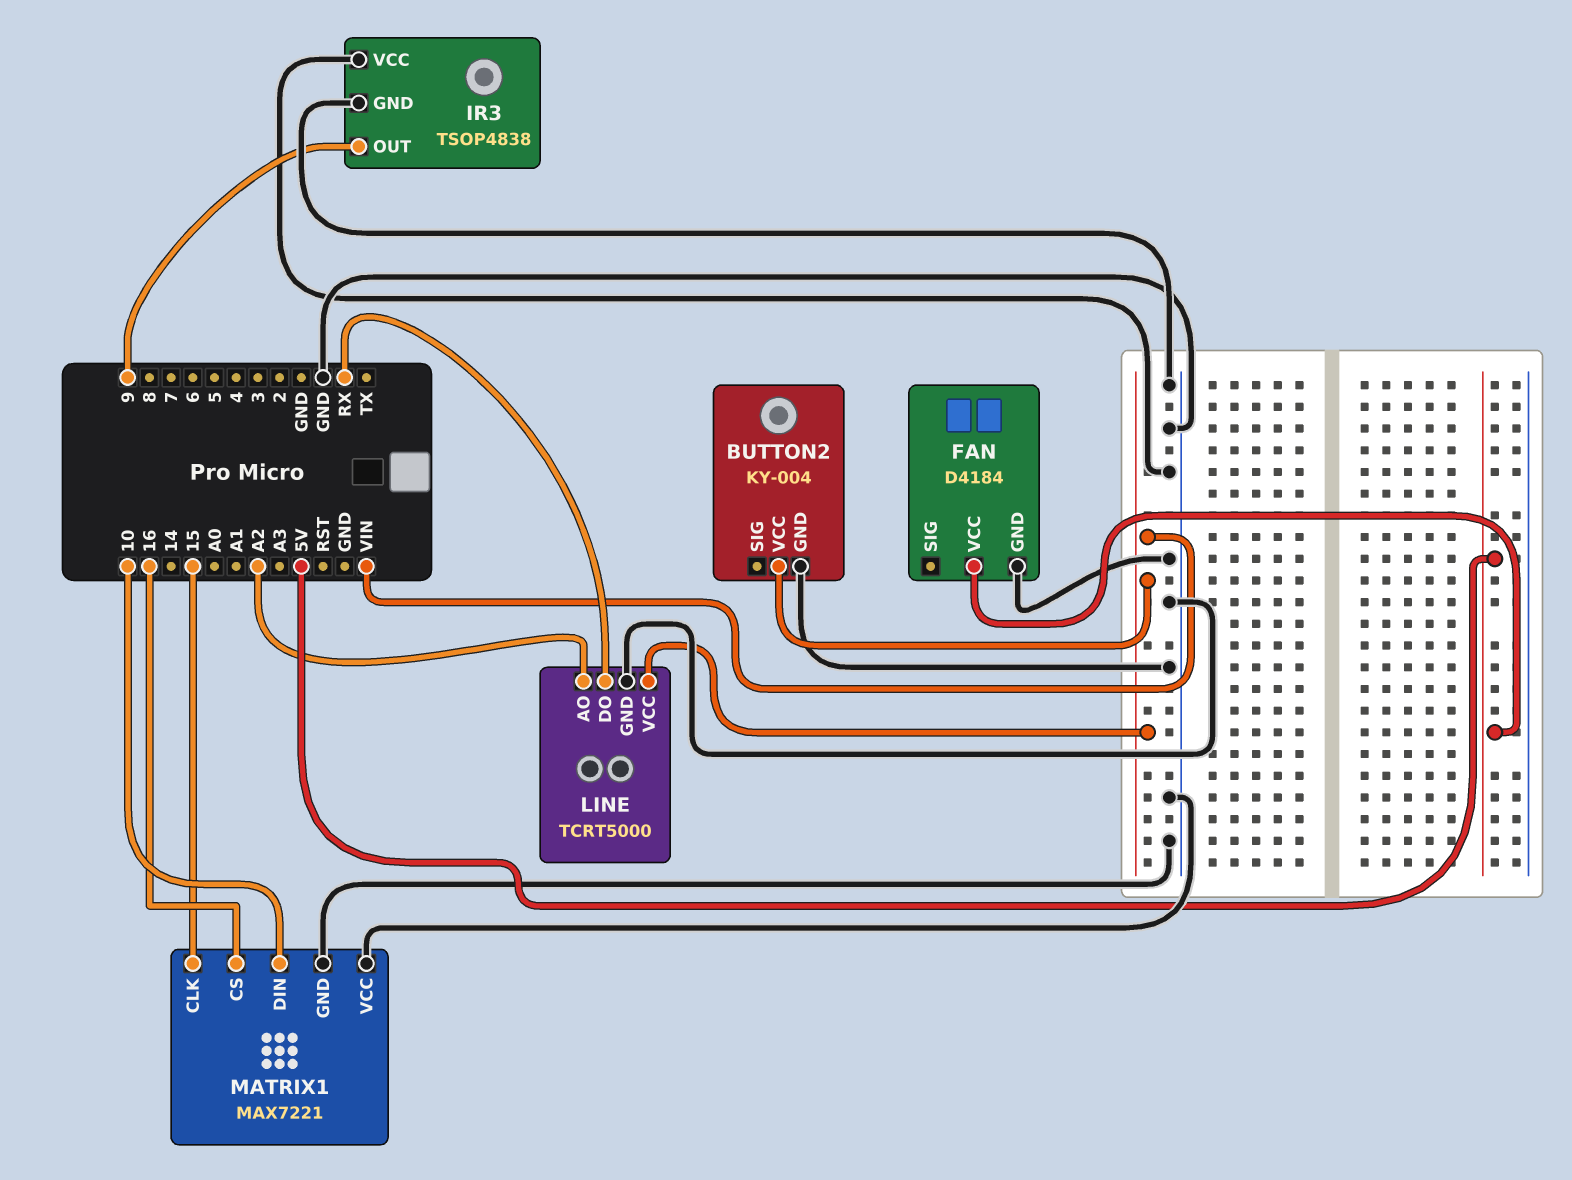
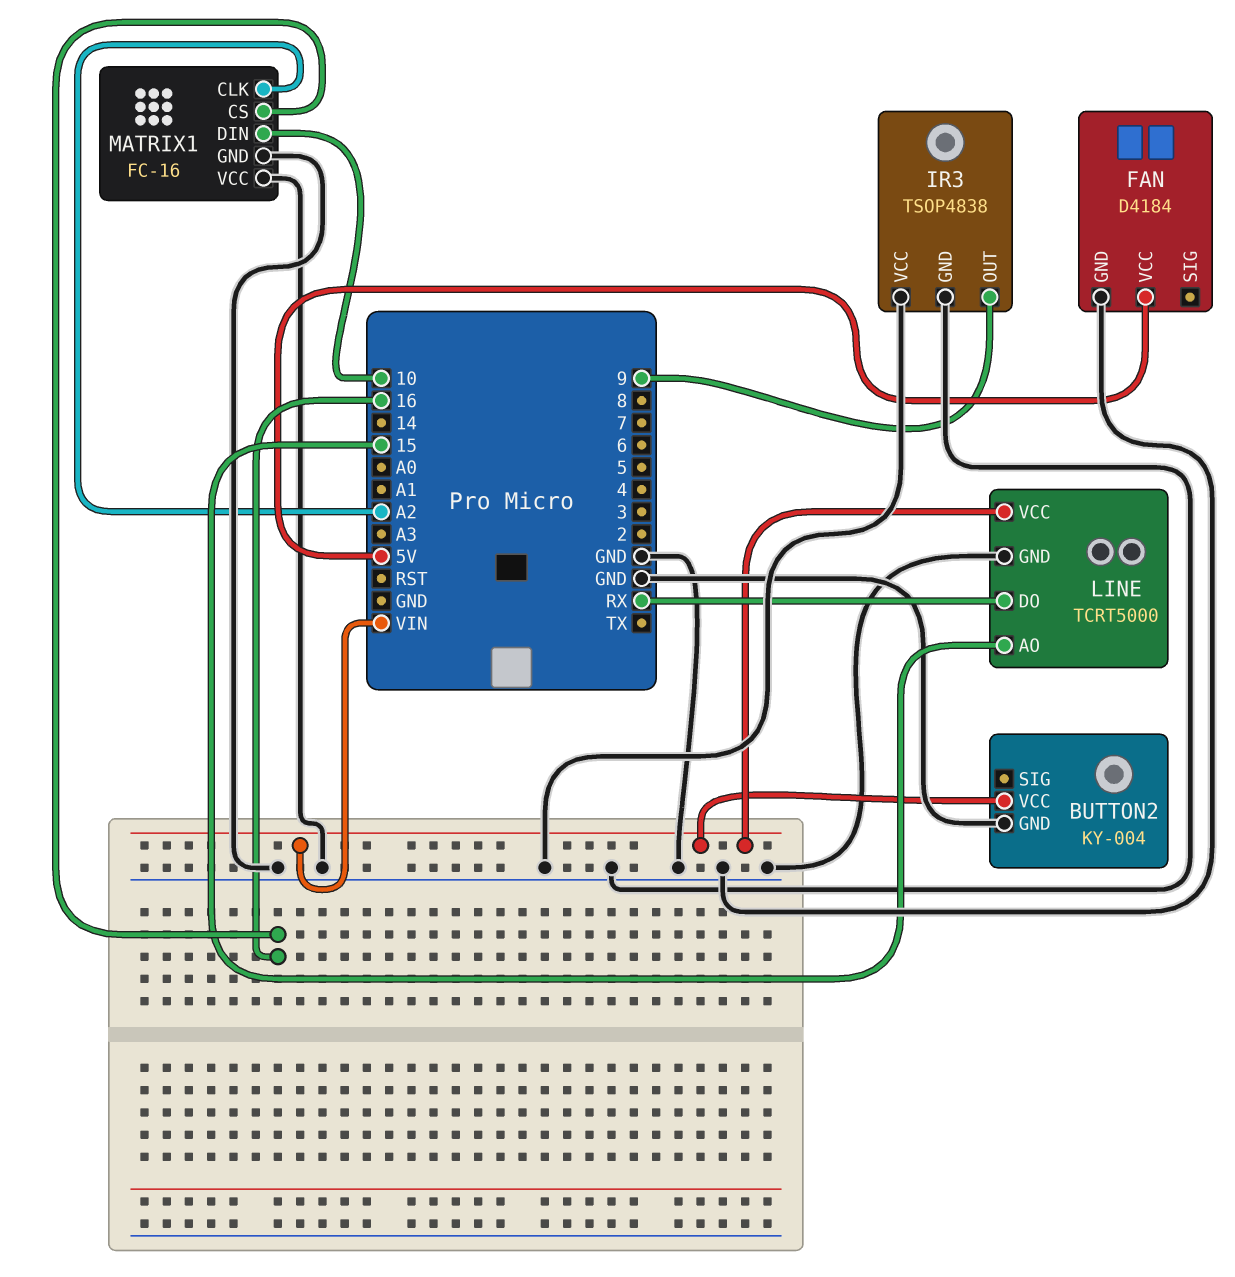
LINE pin AO: A2 -> 15
MATRIX1: MAX7221 -> FC-16
MATRIX1 pin CLK: 15 -> A2

